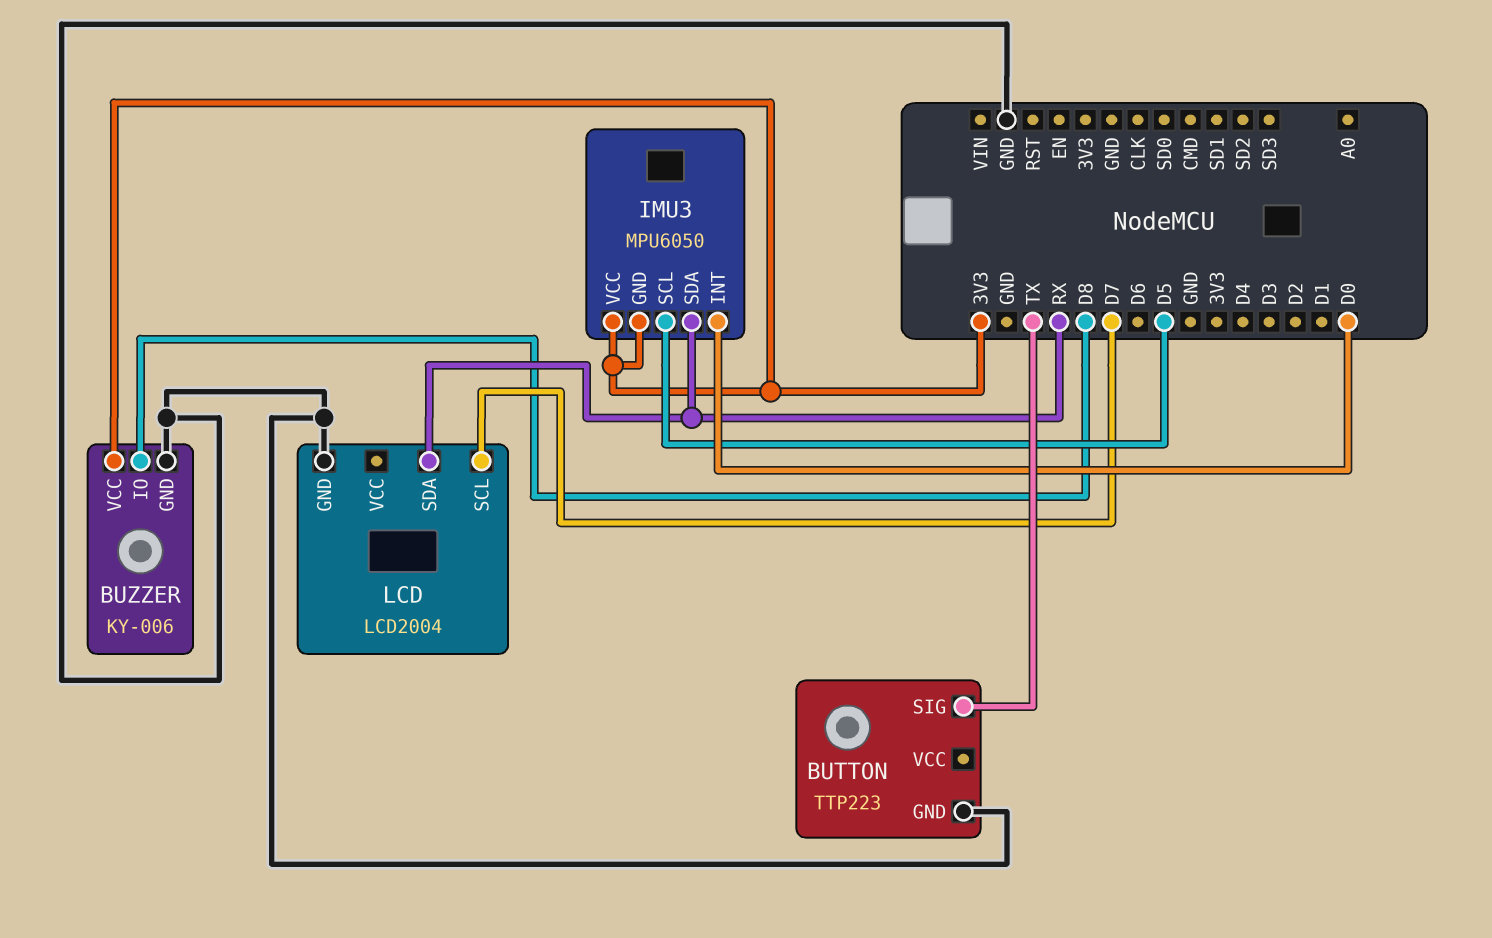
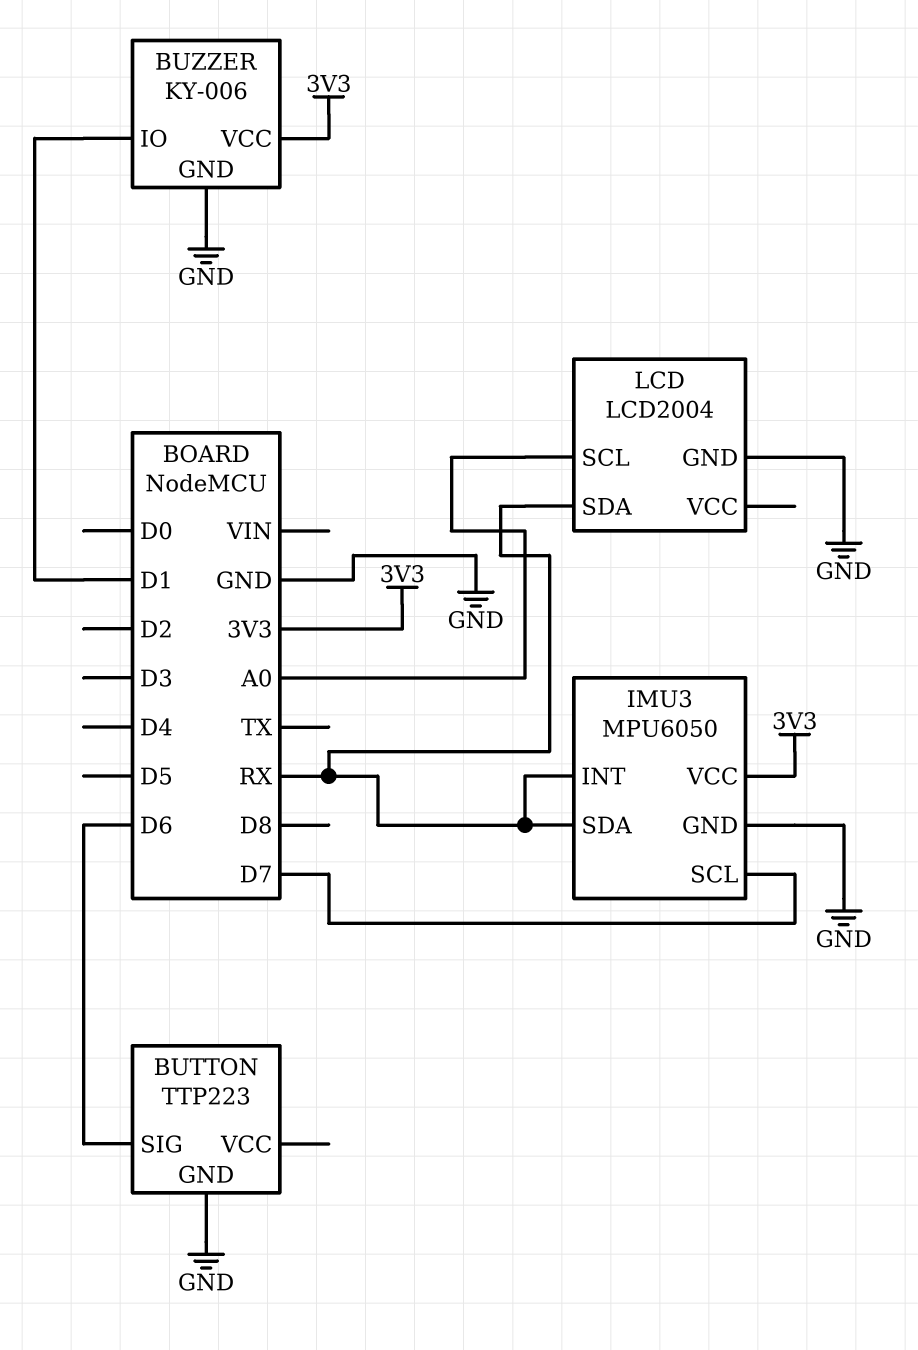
BUTTON pin SIG: TX -> D6
BUZZER pin IO: D8 -> D1
IMU3 pin GND: 3V3 -> GND
IMU3 pin INT: D0 -> RX
IMU3 pin SCL: D5 -> D7
LCD pin SCL: D7 -> A0

